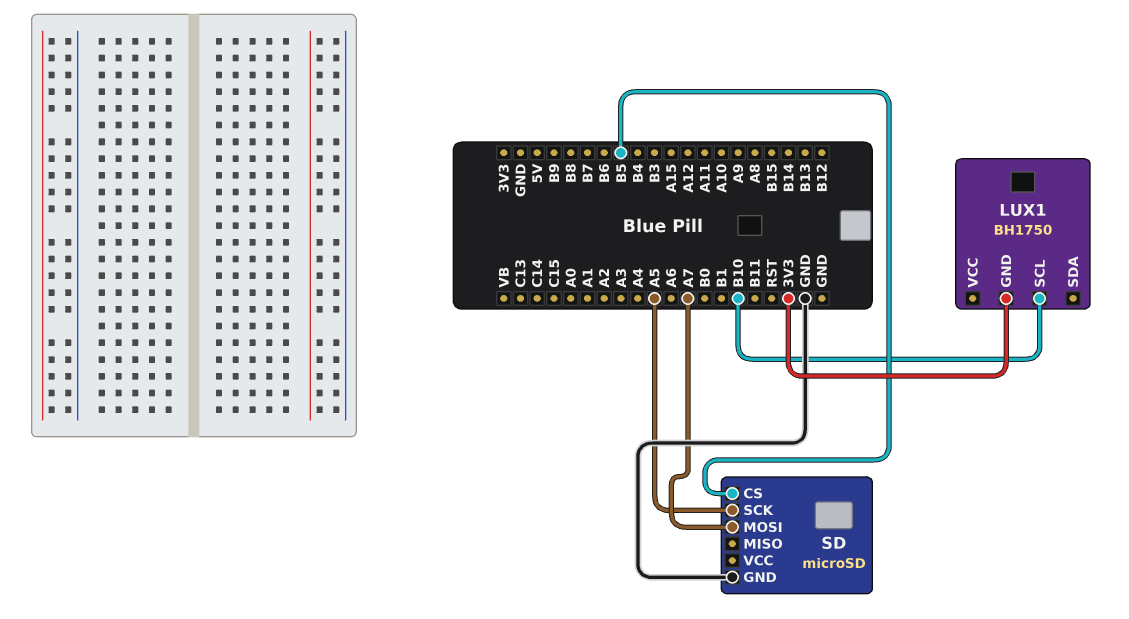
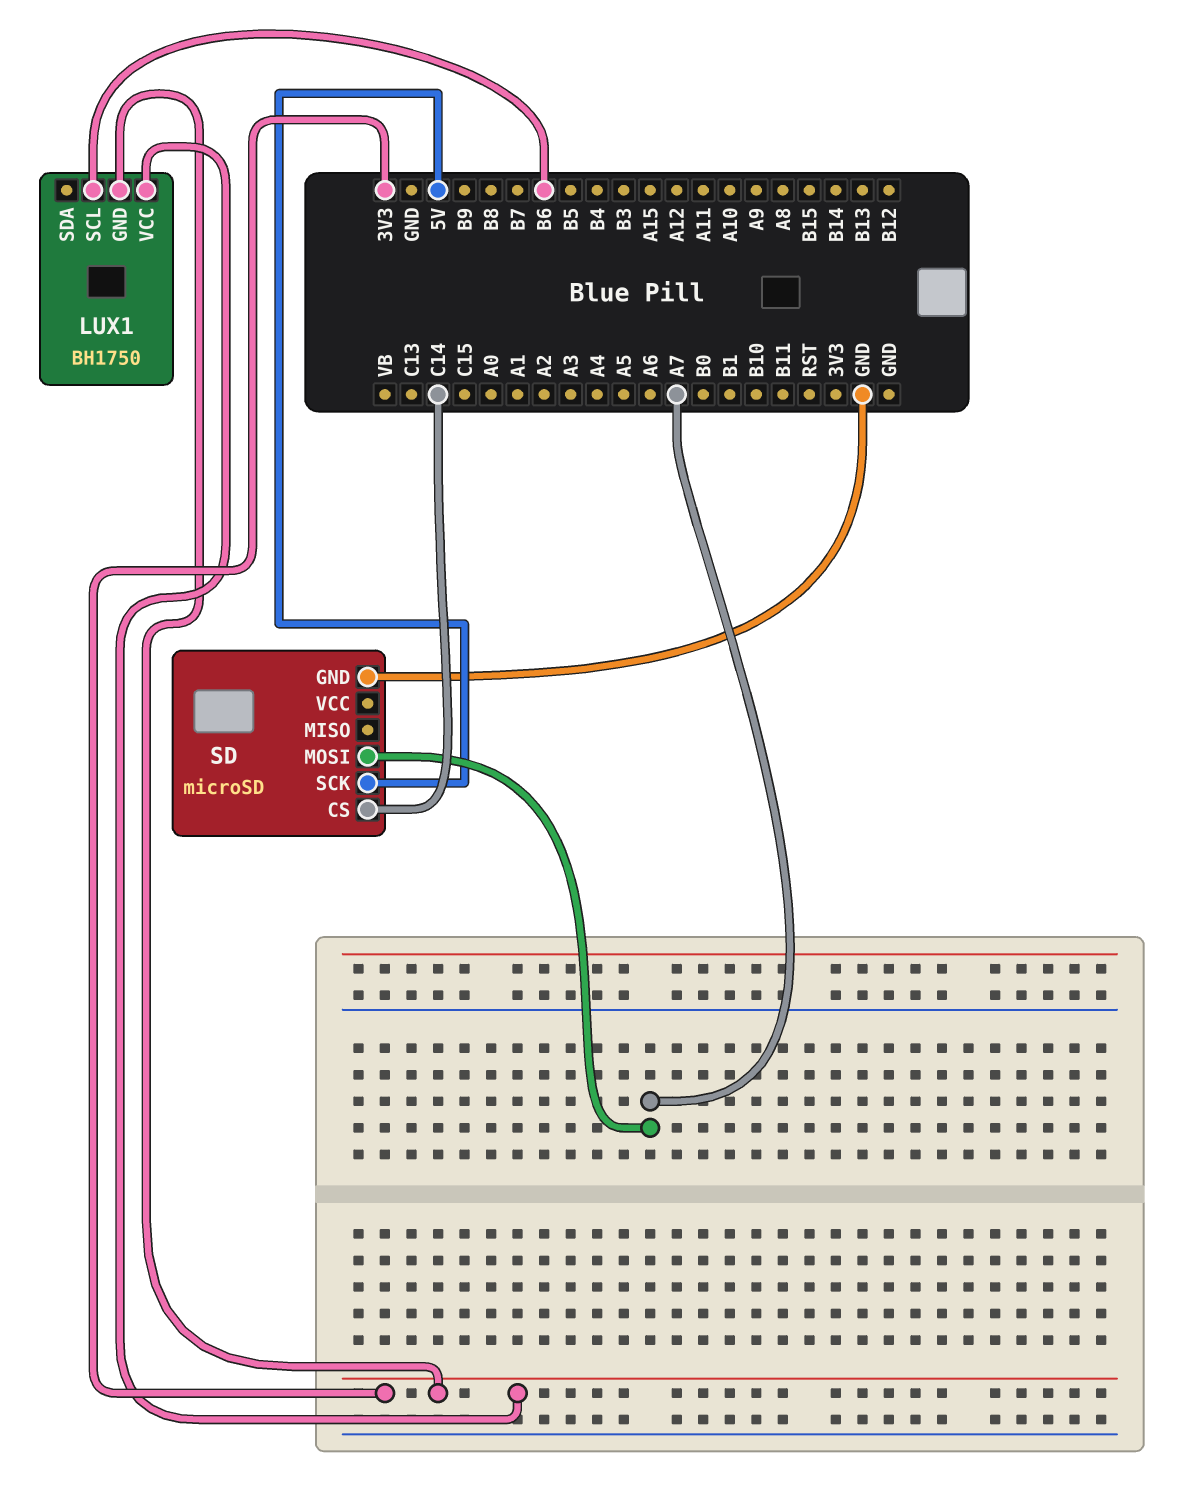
LUX1 pin SCL: B10 -> B6
LUX1 pin VCC: none -> 3V3
SD pin CS: B5 -> C14
SD pin SCK: A5 -> 5V

